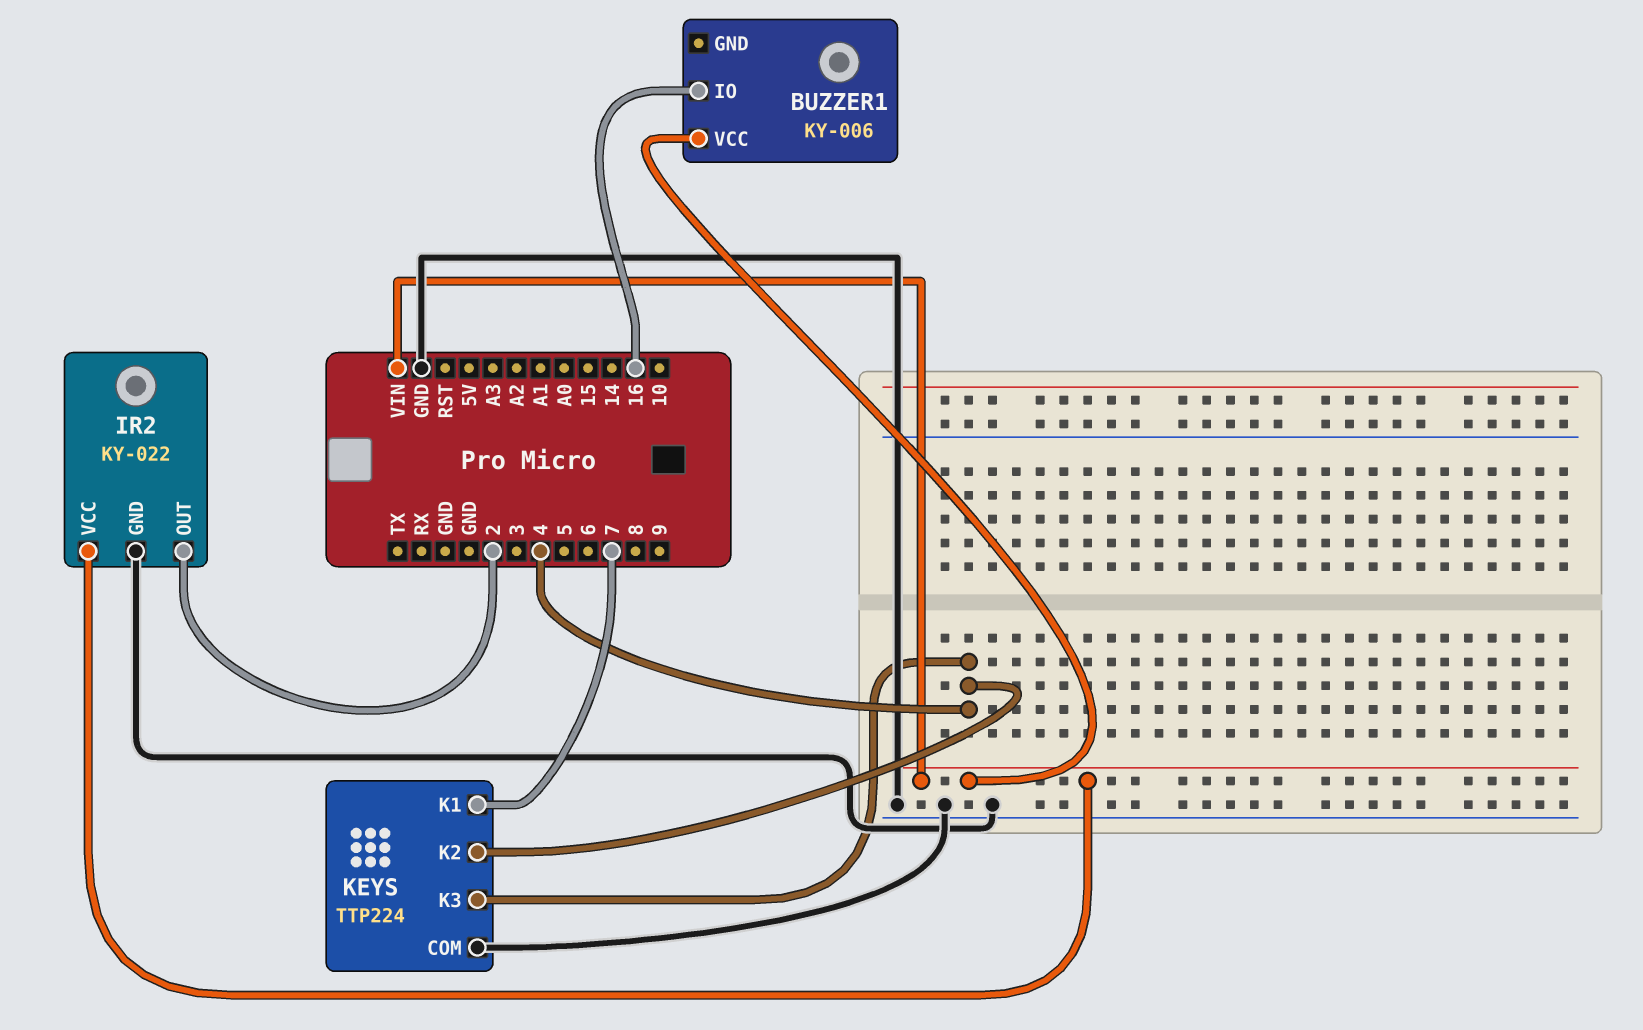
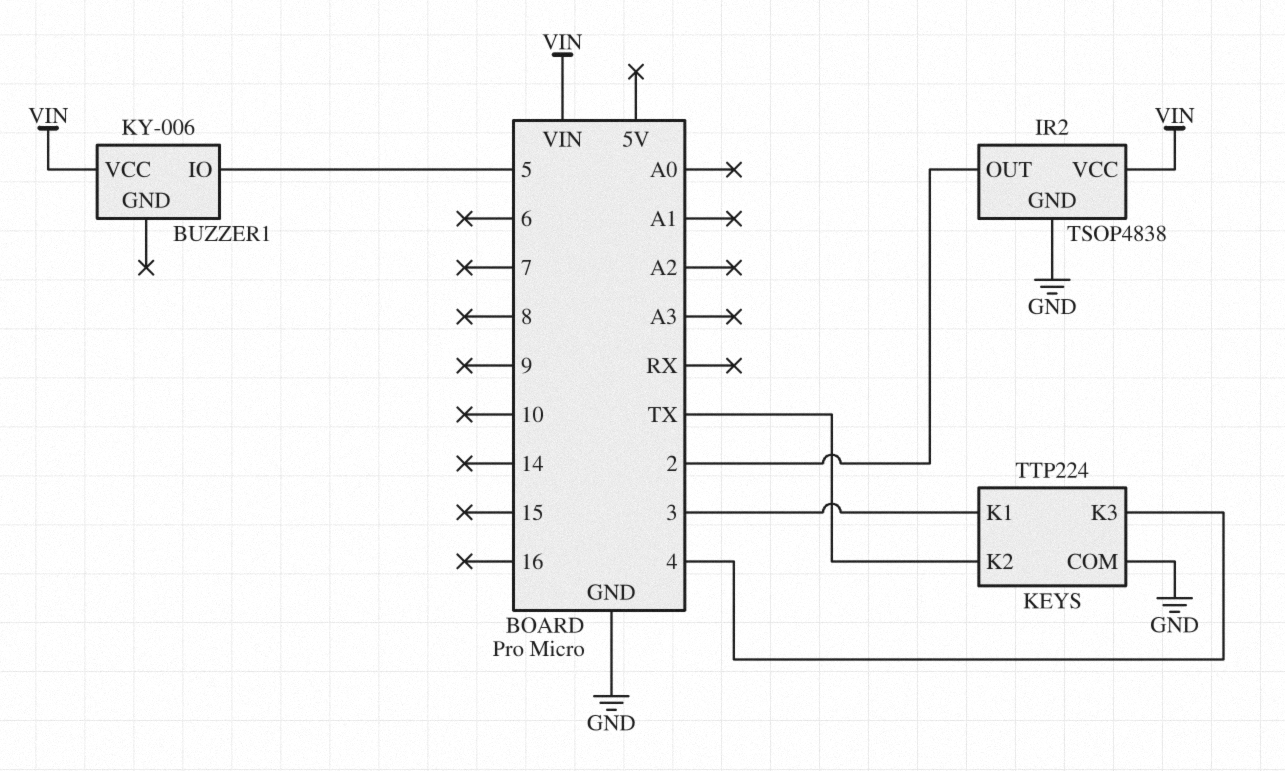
BUZZER1 pin IO: 16 -> 5
IR2: KY-022 -> TSOP4838
KEYS pin K1: 7 -> 3
KEYS pin K2: 4 -> TX

